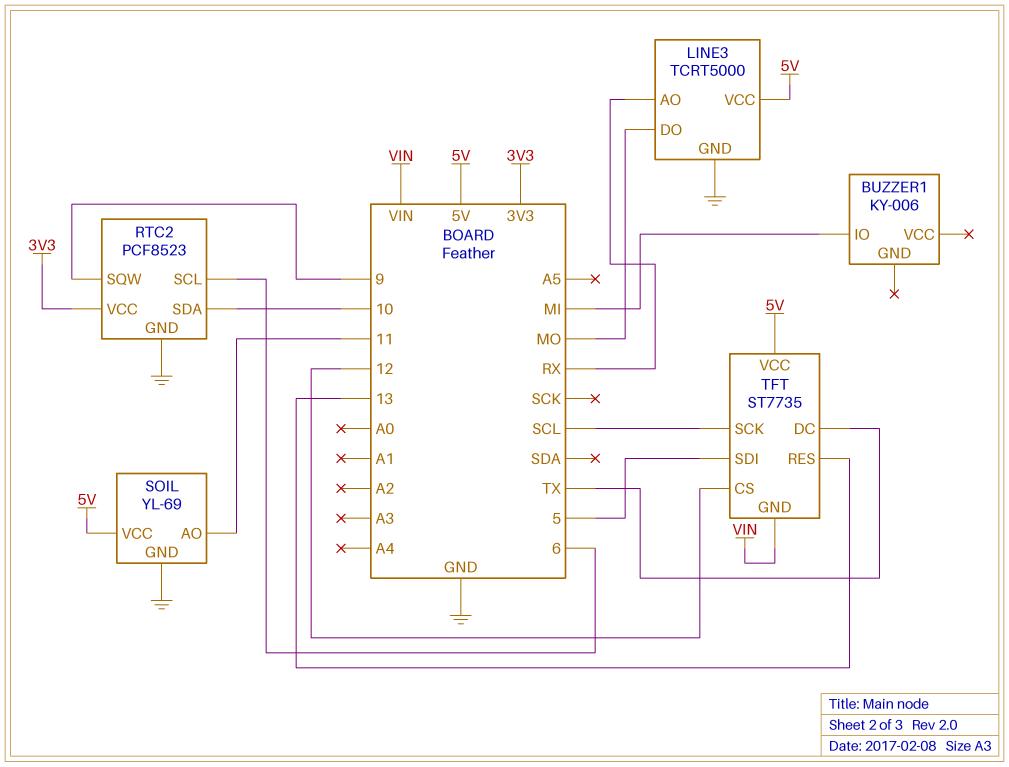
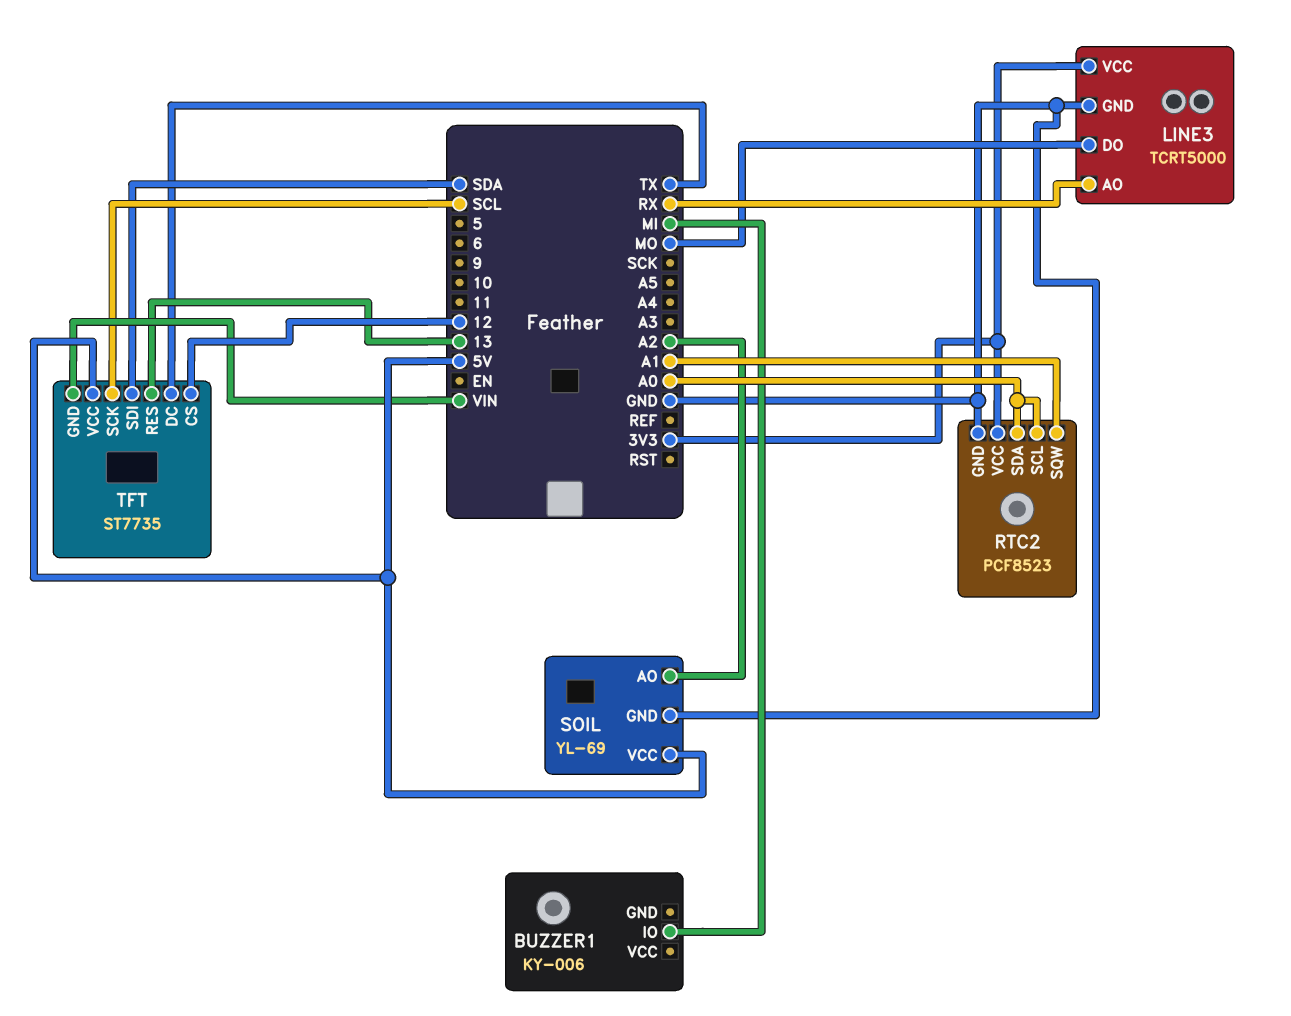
LINE3 pin VCC: 5V -> 3V3
RTC2 pin SCL: 6 -> A0
RTC2 pin SDA: 10 -> A0
RTC2 pin SQW: 9 -> A1
SOIL pin AO: 11 -> A2
TFT pin SDI: 5 -> SDA

